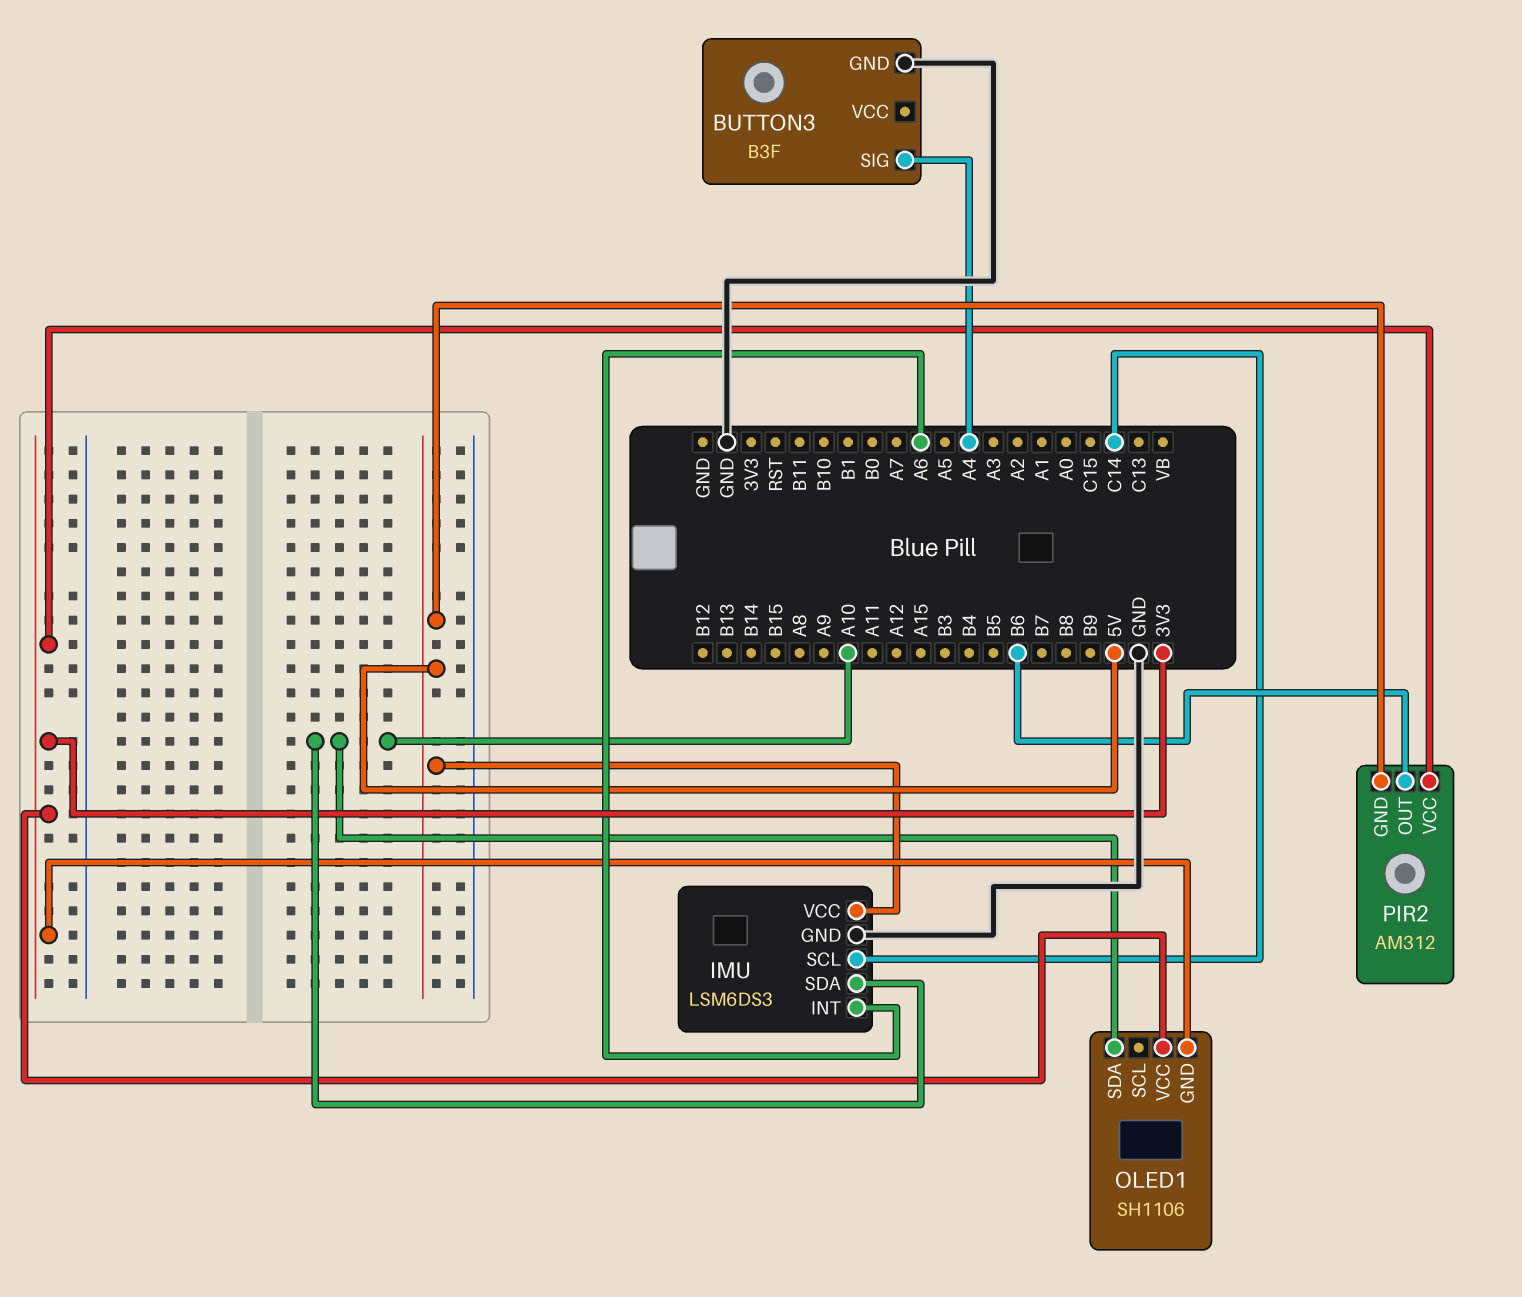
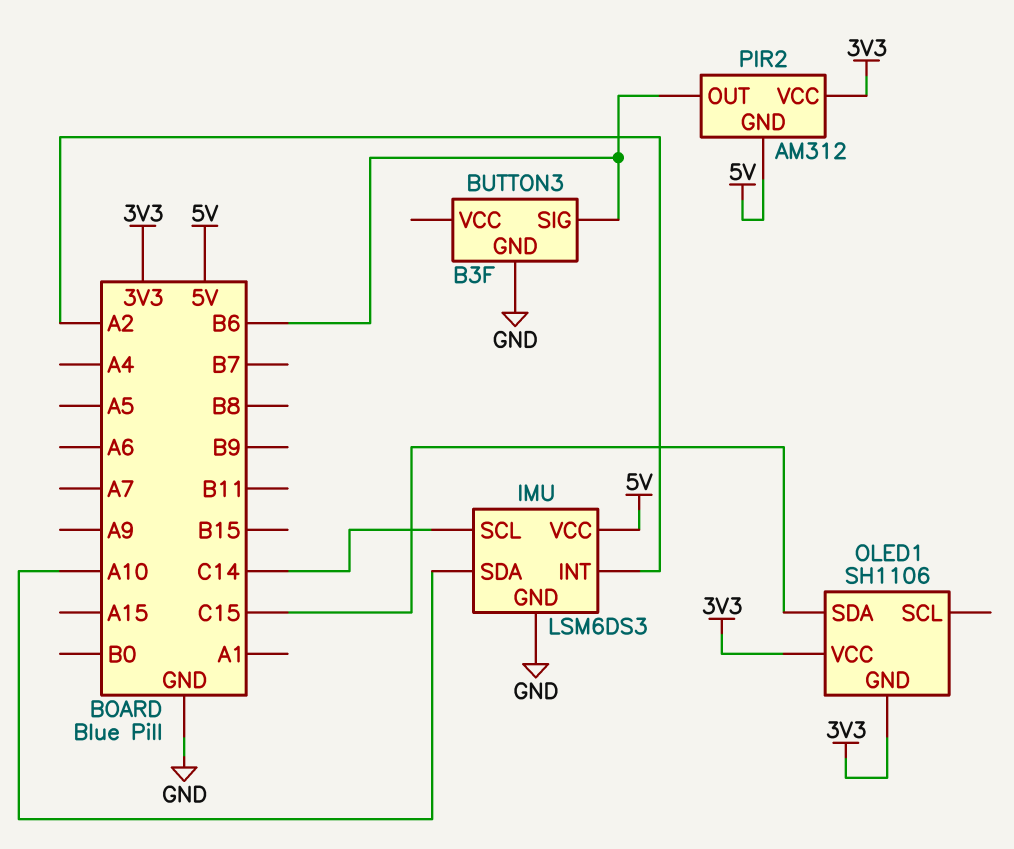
BUTTON3 pin SIG: A4 -> B6
IMU pin INT: A6 -> A2
OLED1 pin SDA: A10 -> C15

